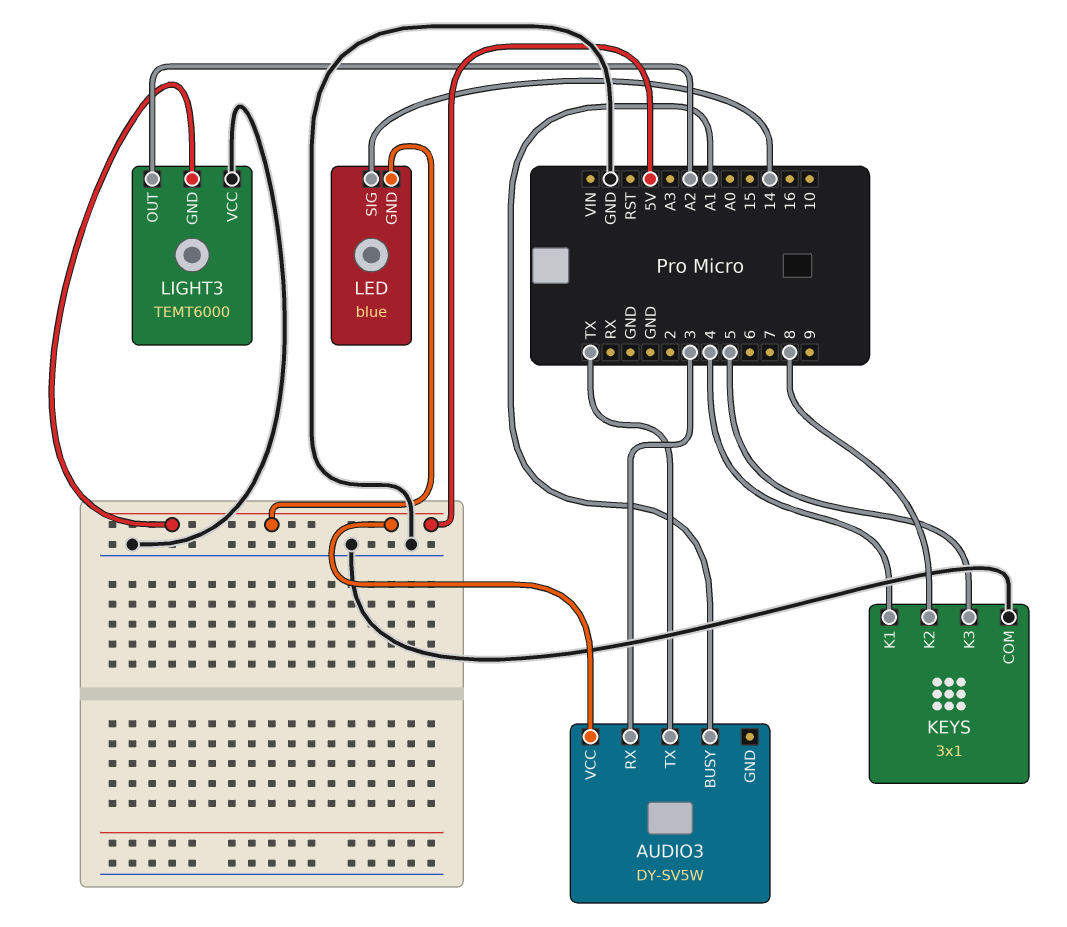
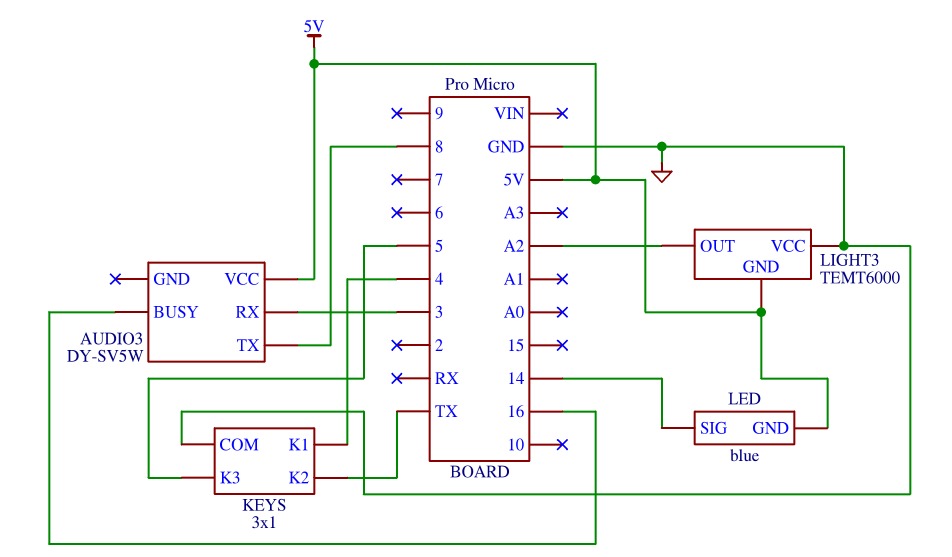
AUDIO3 pin BUSY: A1 -> 16
AUDIO3 pin TX: TX -> 8
KEYS pin K2: 8 -> TX

